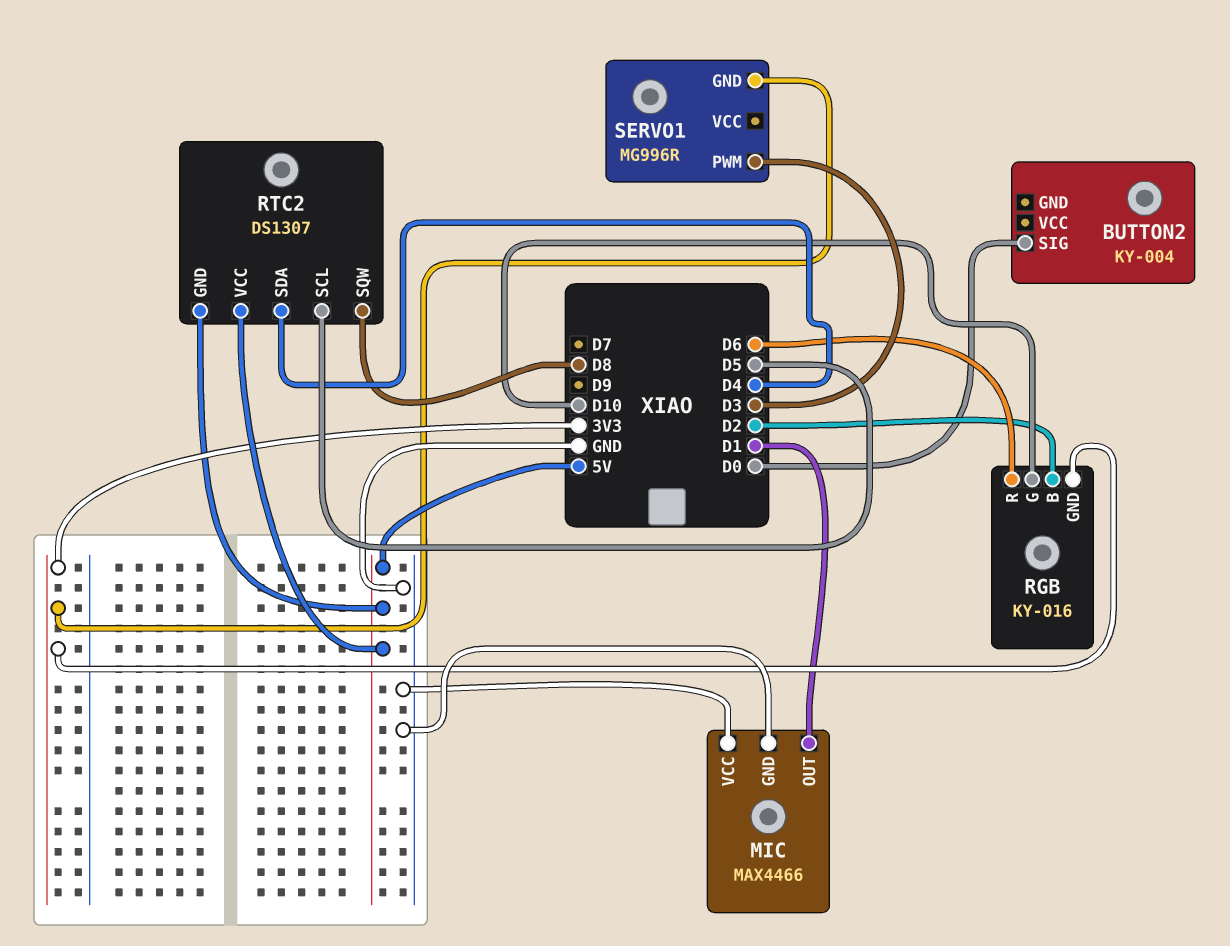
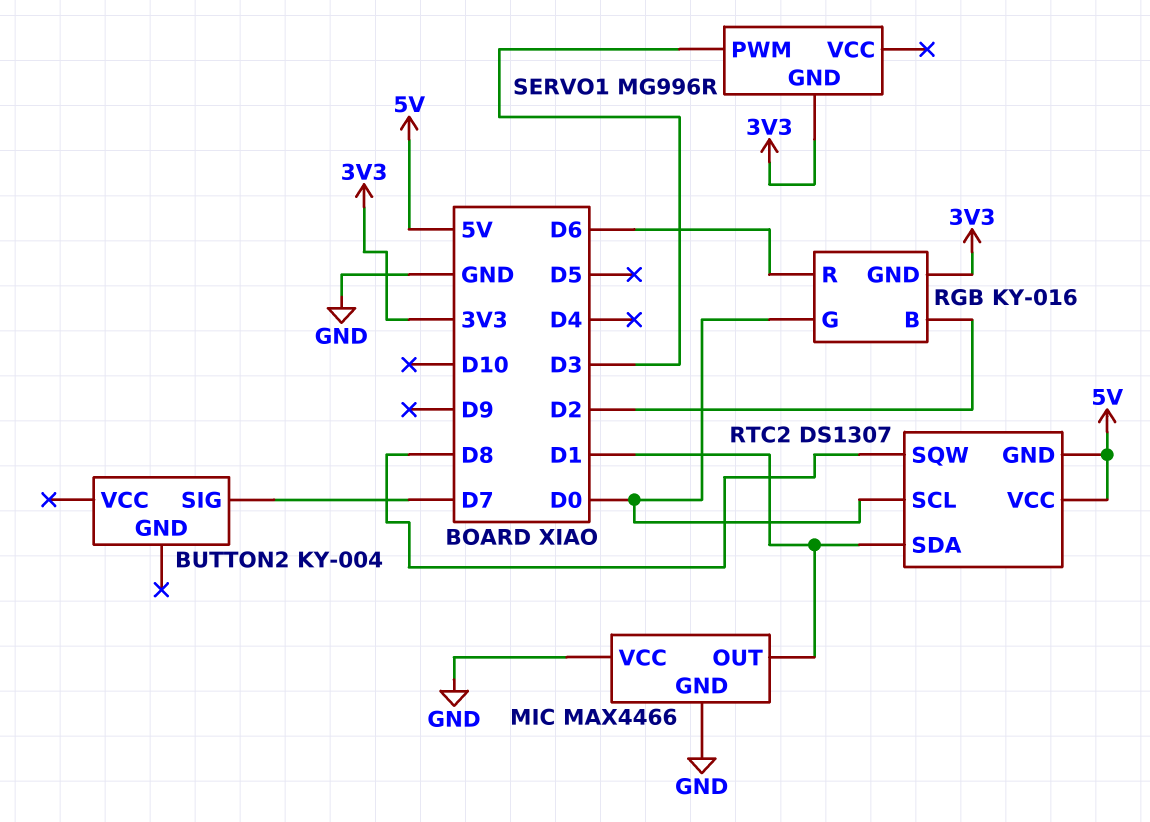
BUTTON2 pin SIG: D0 -> D7
RGB pin G: D10 -> D0
RTC2 pin SCL: D5 -> D0
RTC2 pin SDA: D4 -> D1

